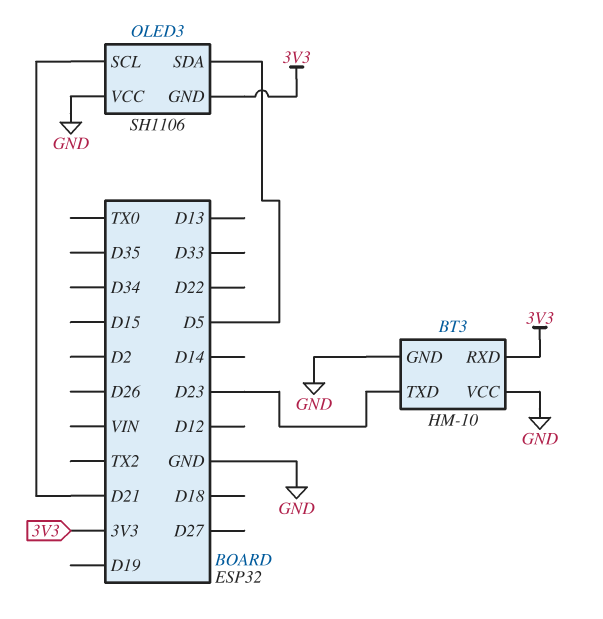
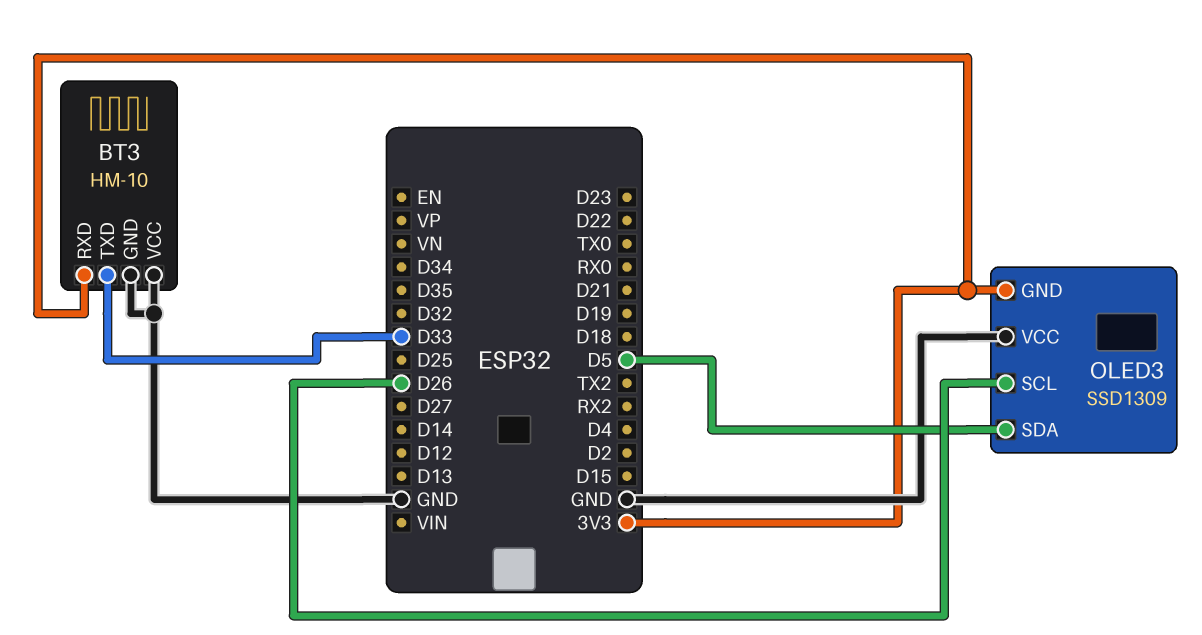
BT3 pin TXD: D23 -> D33
OLED3: SH1106 -> SSD1309
OLED3 pin SCL: D21 -> D26

